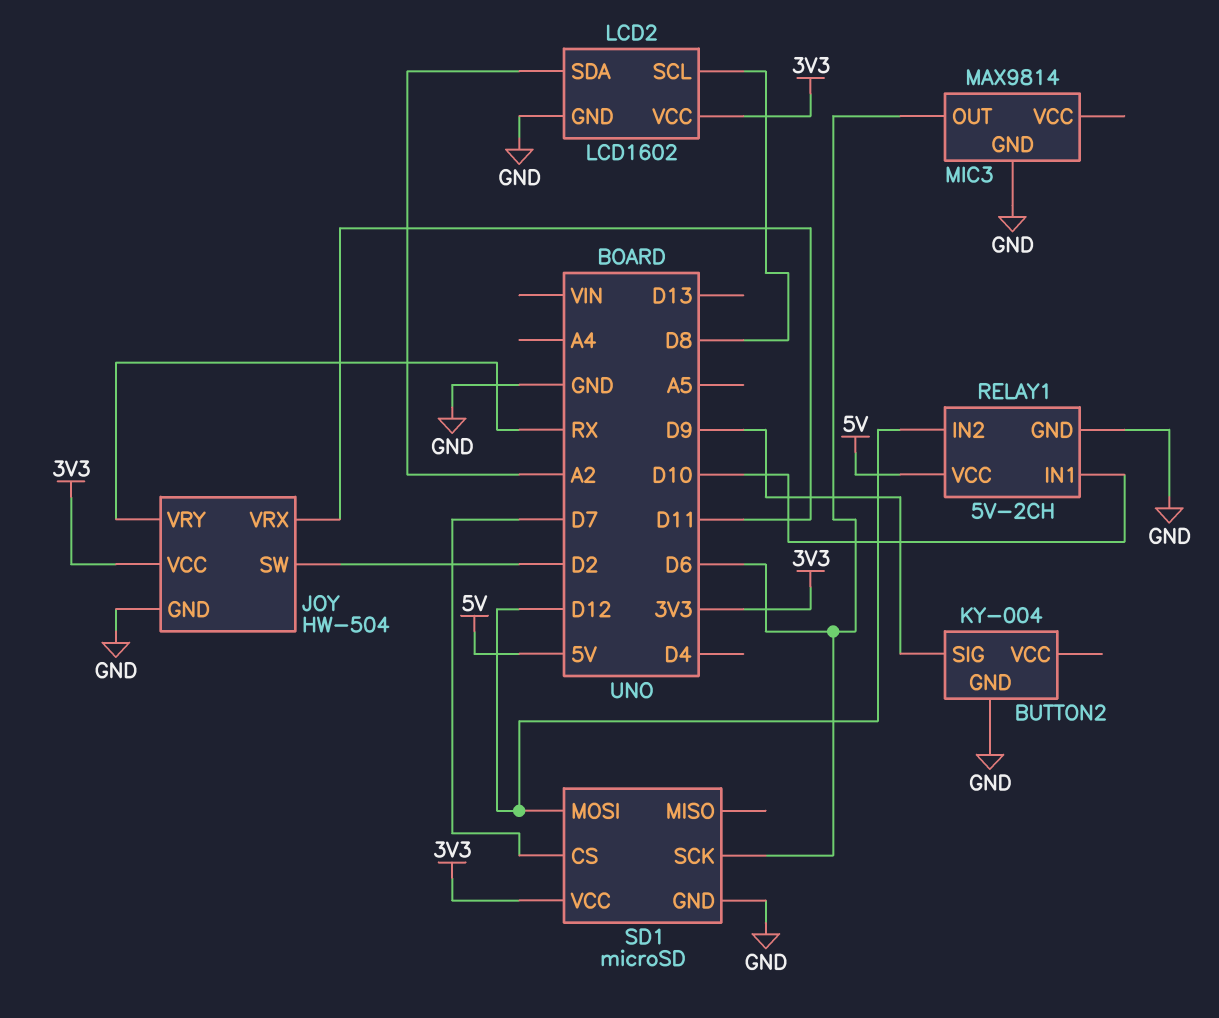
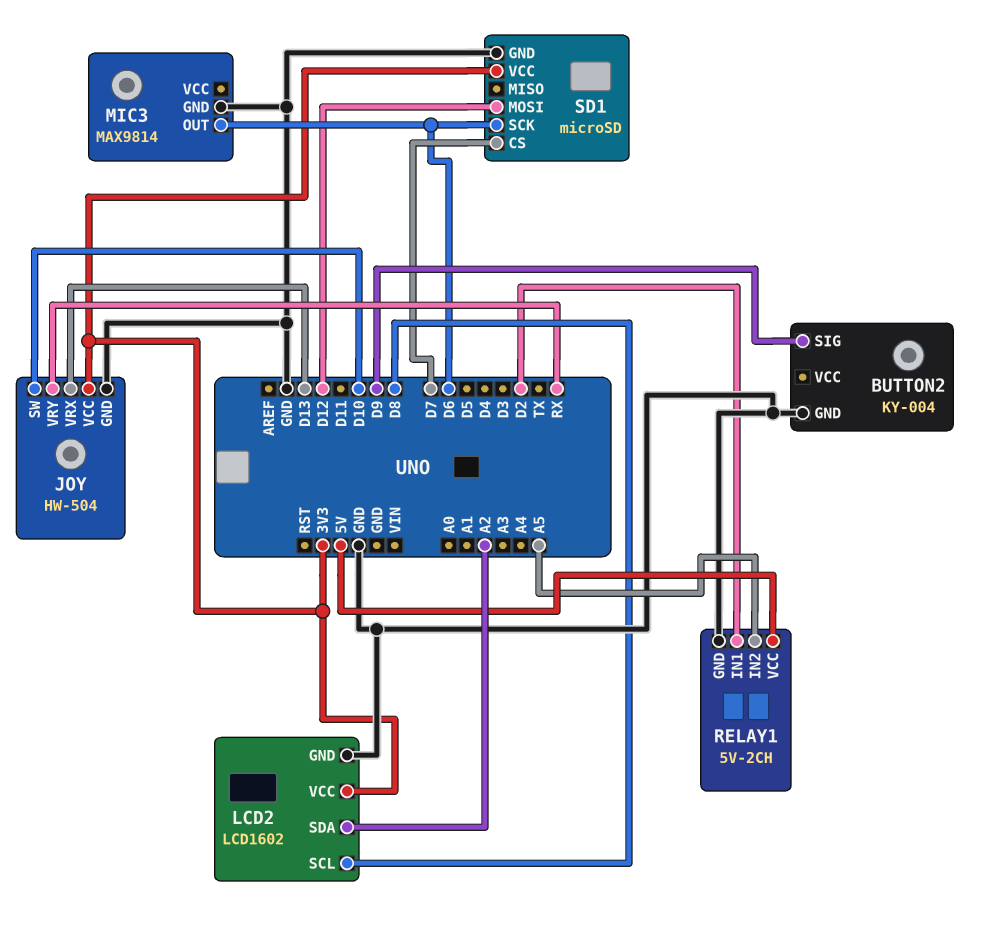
JOY pin SW: D2 -> D10
JOY pin VRX: D11 -> D13
RELAY1 pin IN1: D10 -> D2
RELAY1 pin IN2: D12 -> A5

